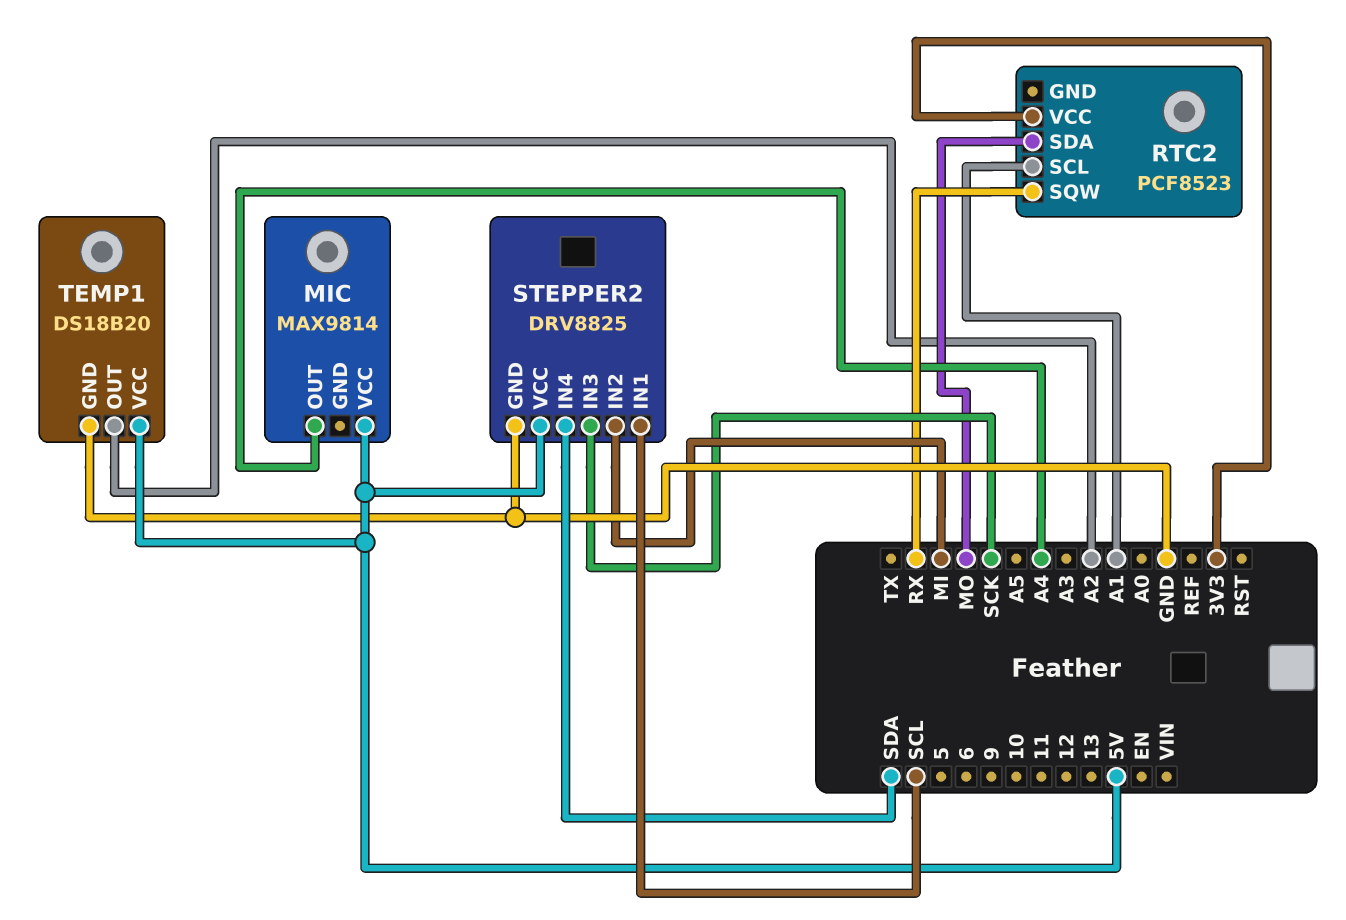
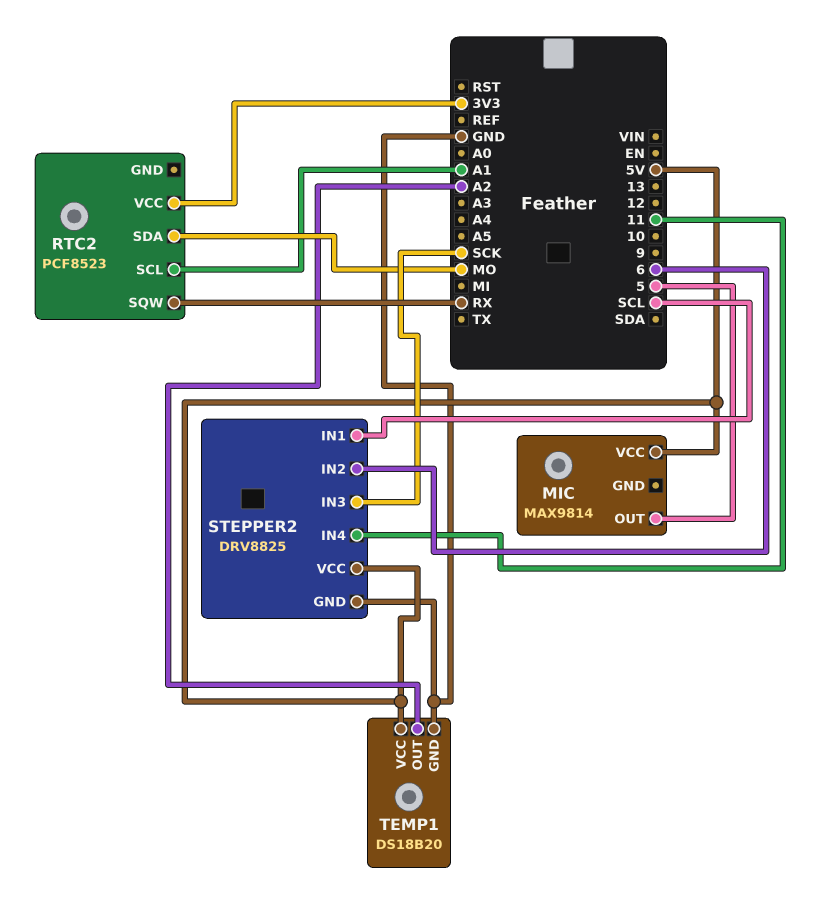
MIC pin OUT: A4 -> 5
STEPPER2 pin IN2: MI -> 6
STEPPER2 pin IN4: SDA -> 11

